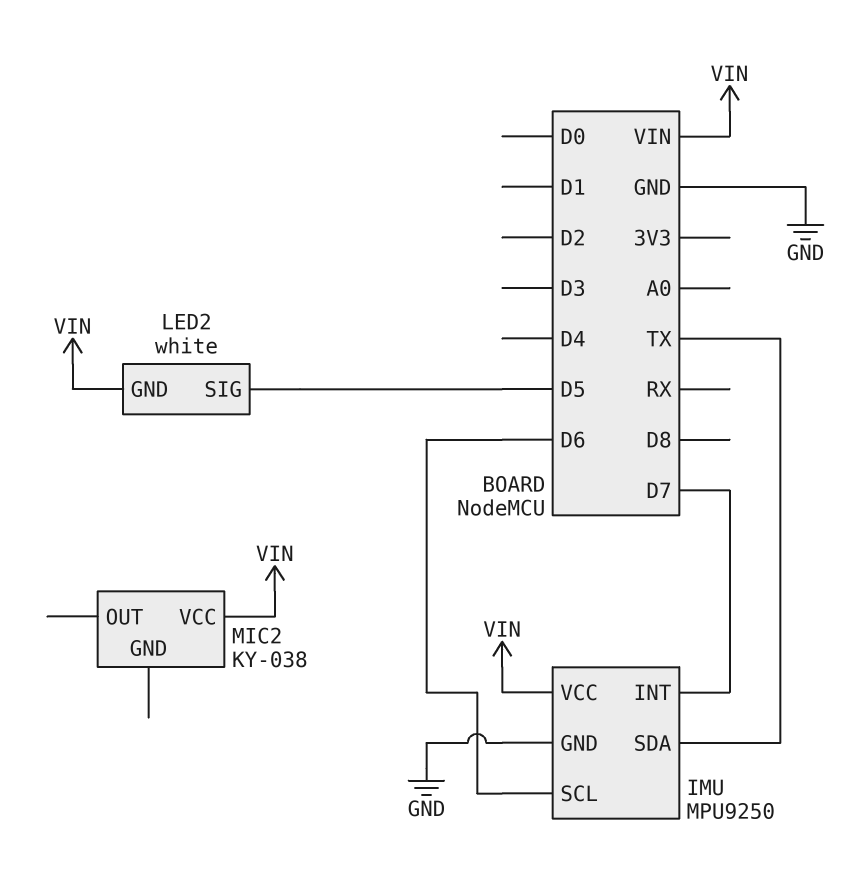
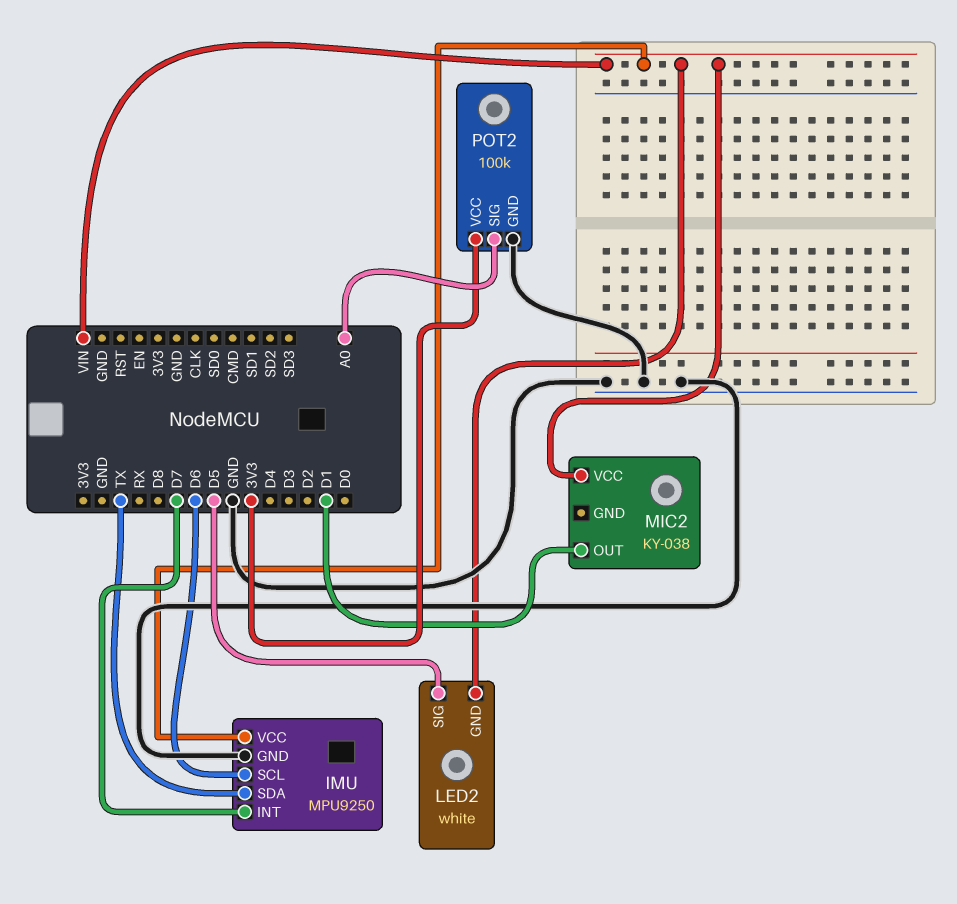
MIC2 pin OUT: none -> D1
POT2: none -> 100k
POT2 pin GND: none -> GND
POT2 pin SIG: none -> A0
POT2 pin VCC: none -> 3V3

